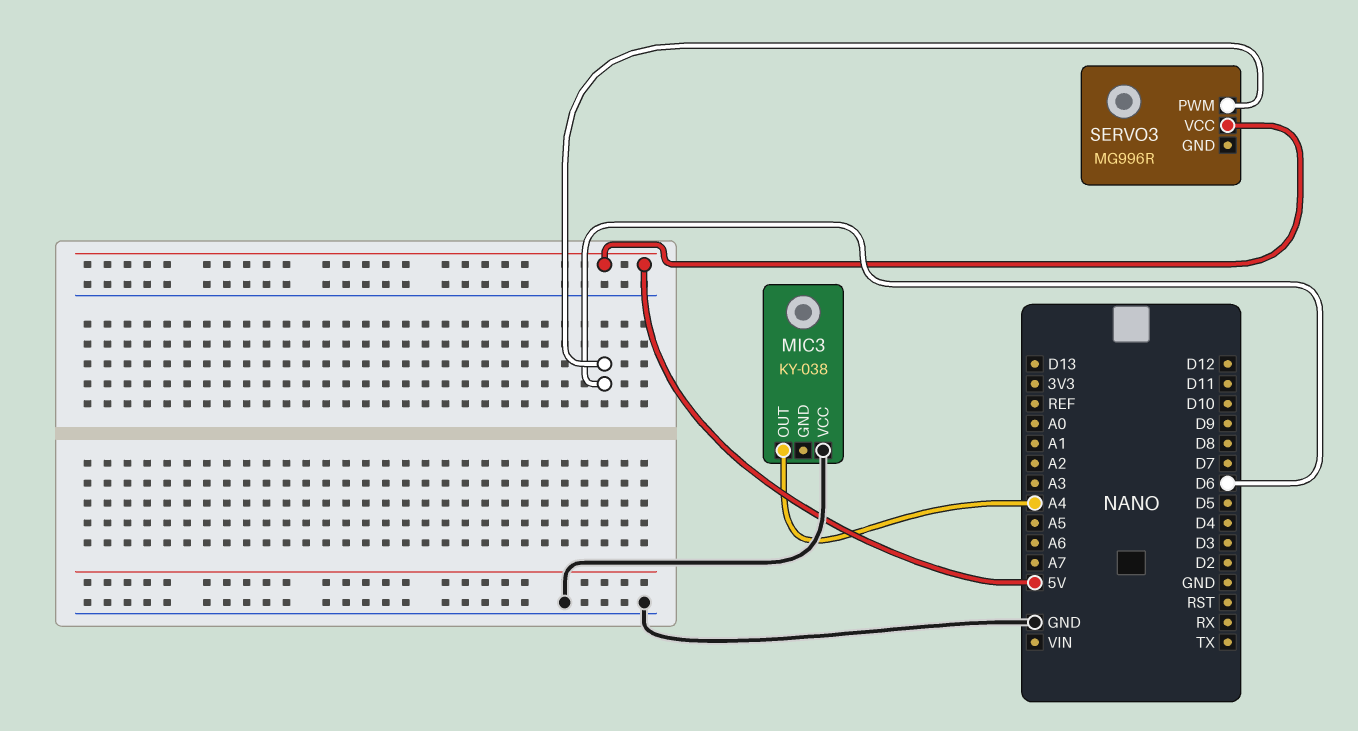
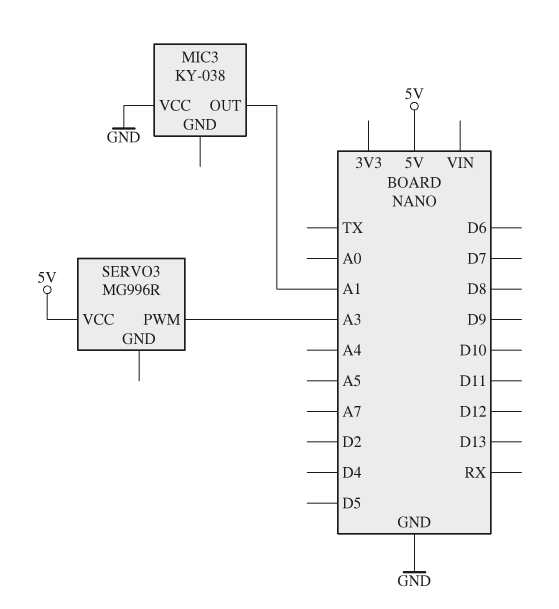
MIC3 pin OUT: A4 -> A1
SERVO3 pin PWM: D6 -> A3

